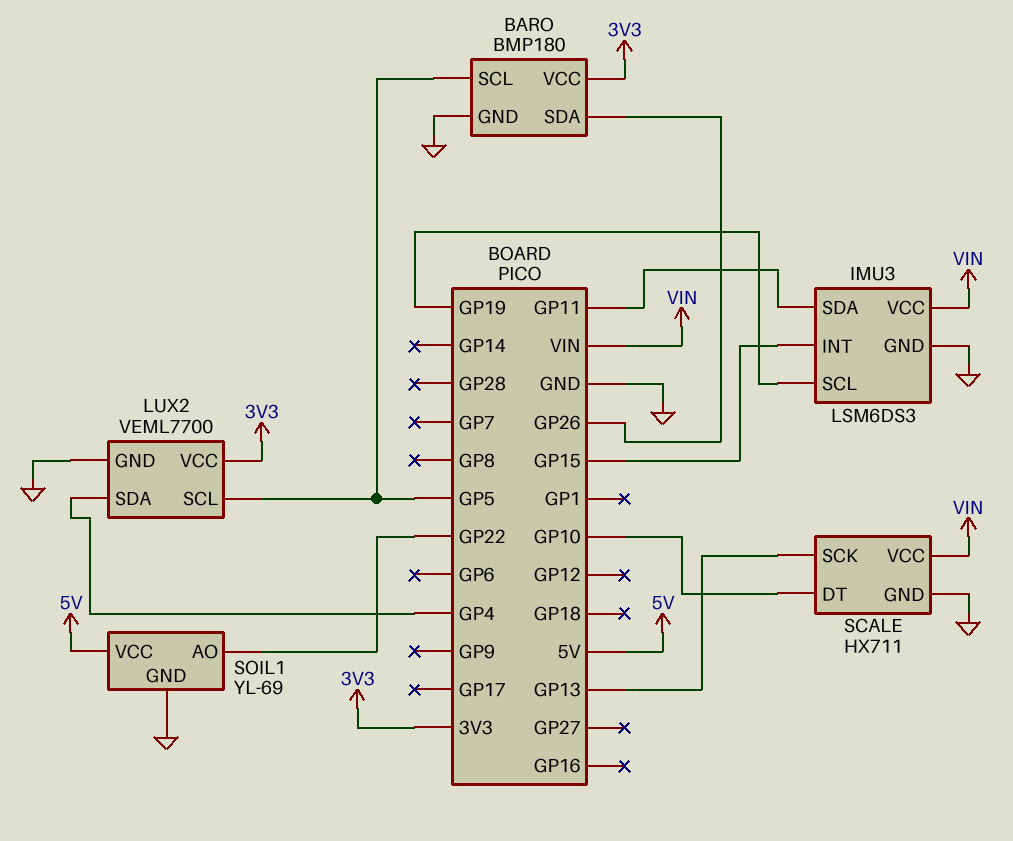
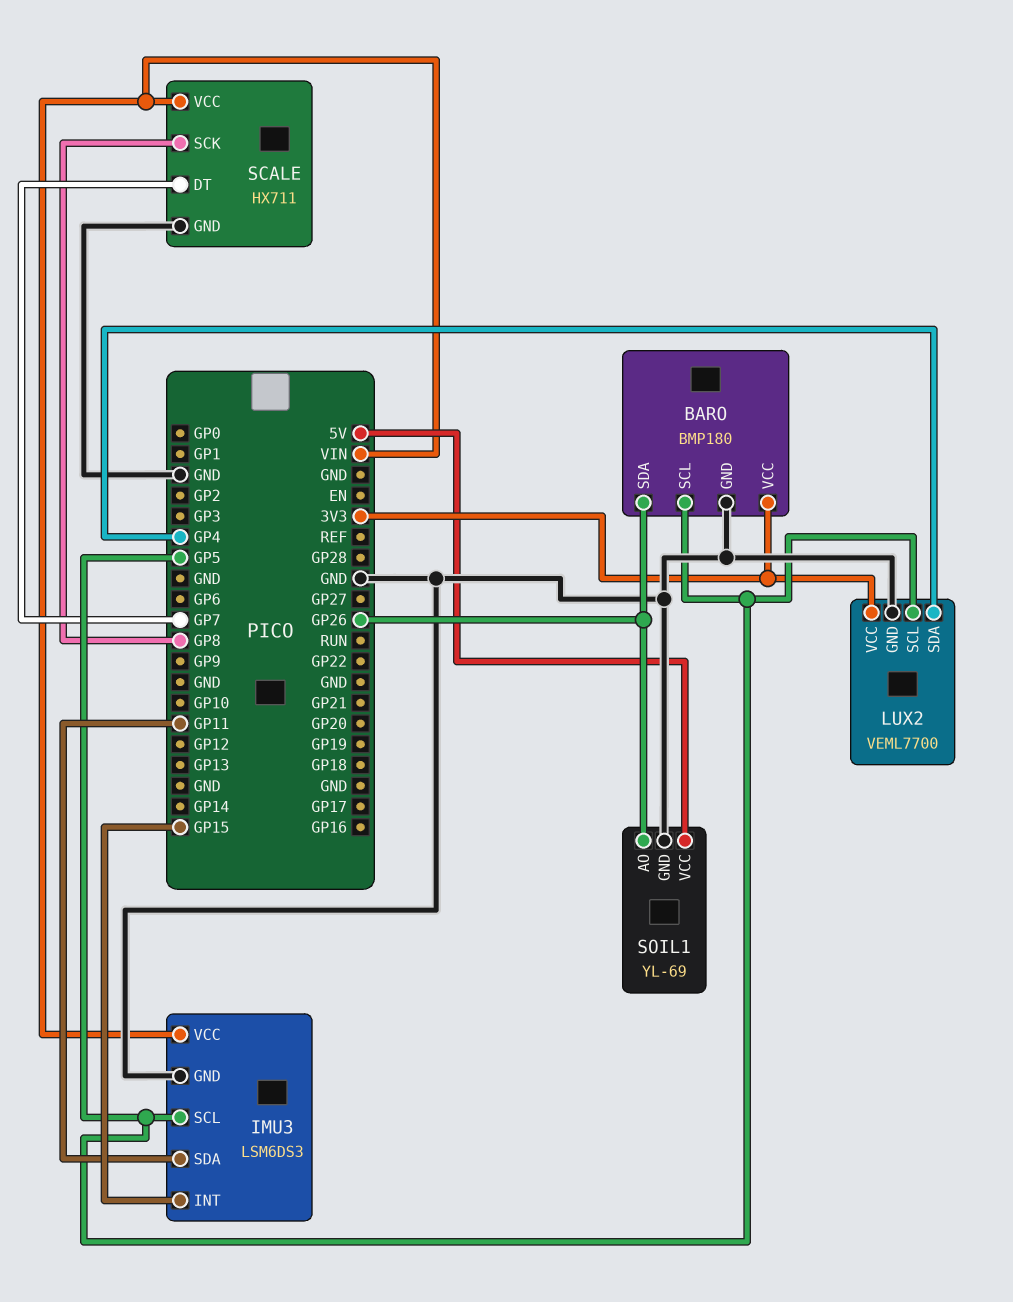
IMU3 pin SCL: GP19 -> GP5
SCALE pin DT: GP10 -> GP7
SCALE pin SCK: GP13 -> GP8
SOIL1 pin AO: GP22 -> GP26

